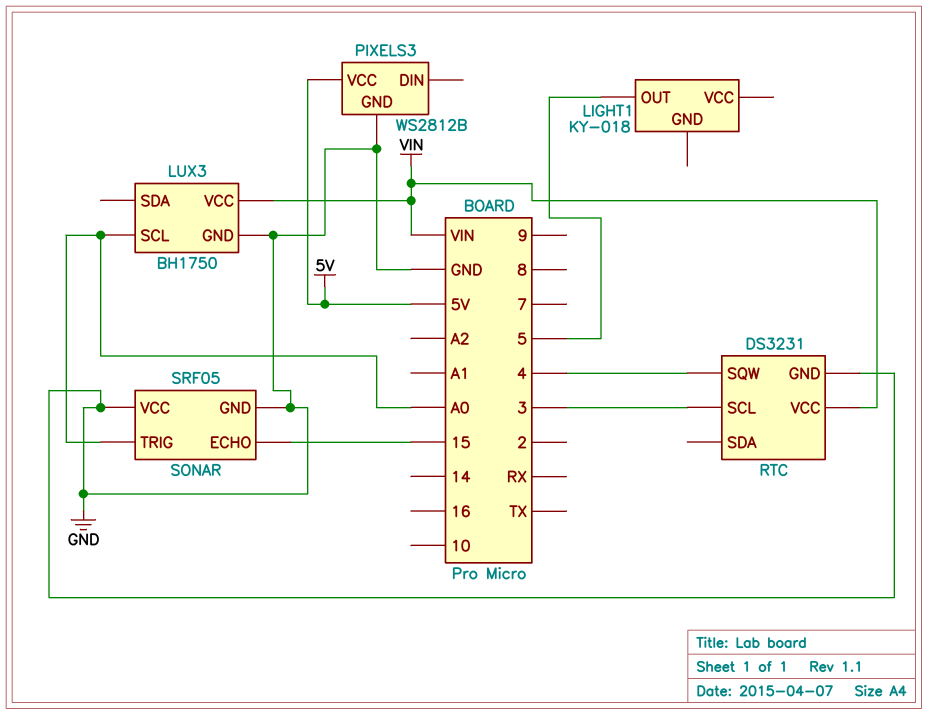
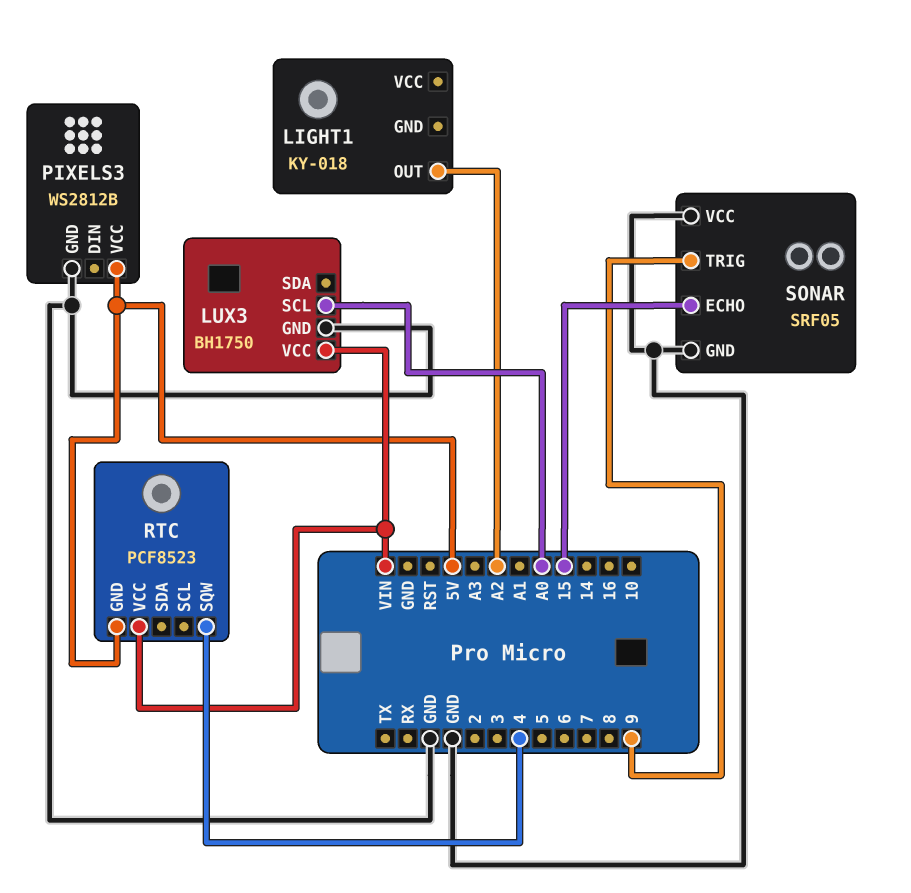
LIGHT1 pin OUT: 5 -> A2
RTC: DS3231 -> PCF8523
RTC pin GND: GND -> 5V
RTC pin SCL: 3 -> none
SONAR pin TRIG: A0 -> 9

